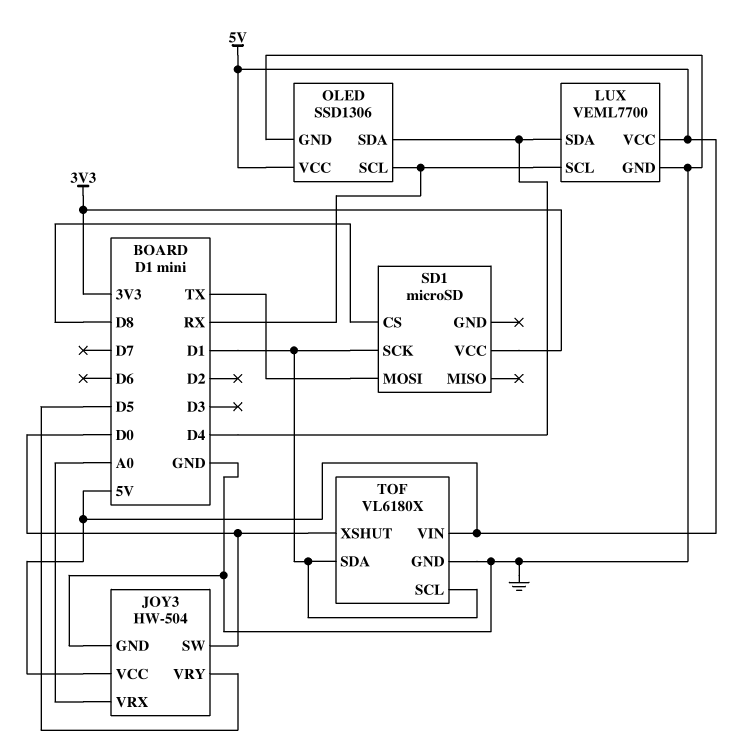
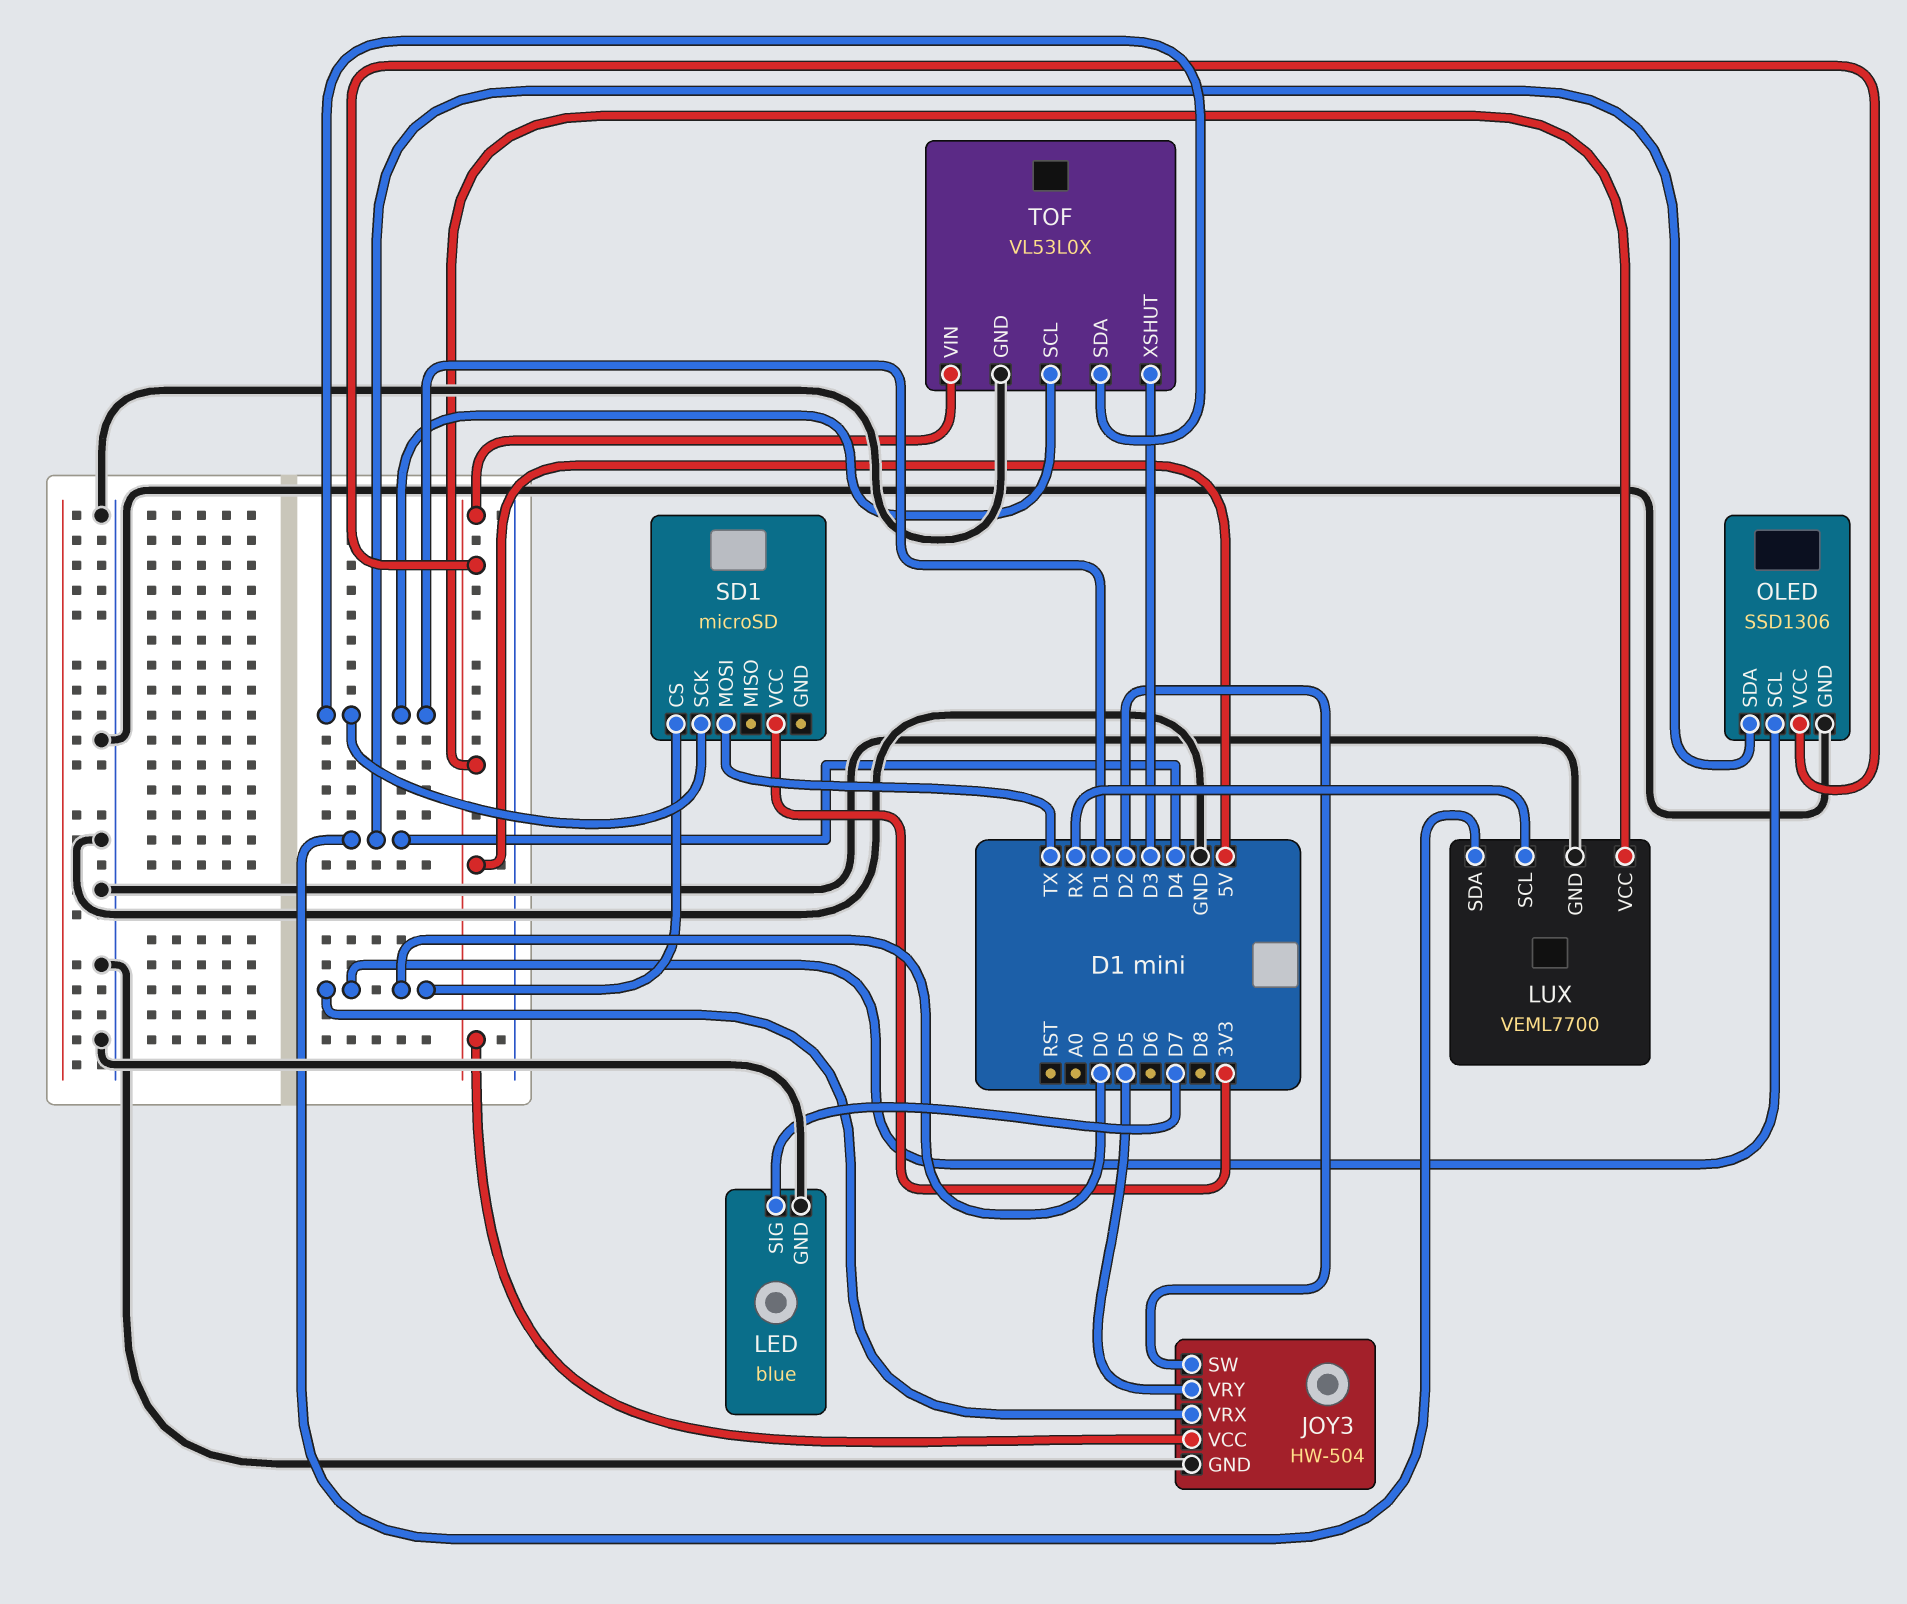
JOY3 pin SW: D0 -> D2
JOY3 pin VRX: A0 -> D0
LED: none -> blue
LED pin GND: none -> GND
LED pin SIG: none -> D7
OLED pin SCL: RX -> D0
SD1 pin CS: D8 -> D0
TOF: VL6180X -> VL53L0X
TOF pin XSHUT: D0 -> D3

